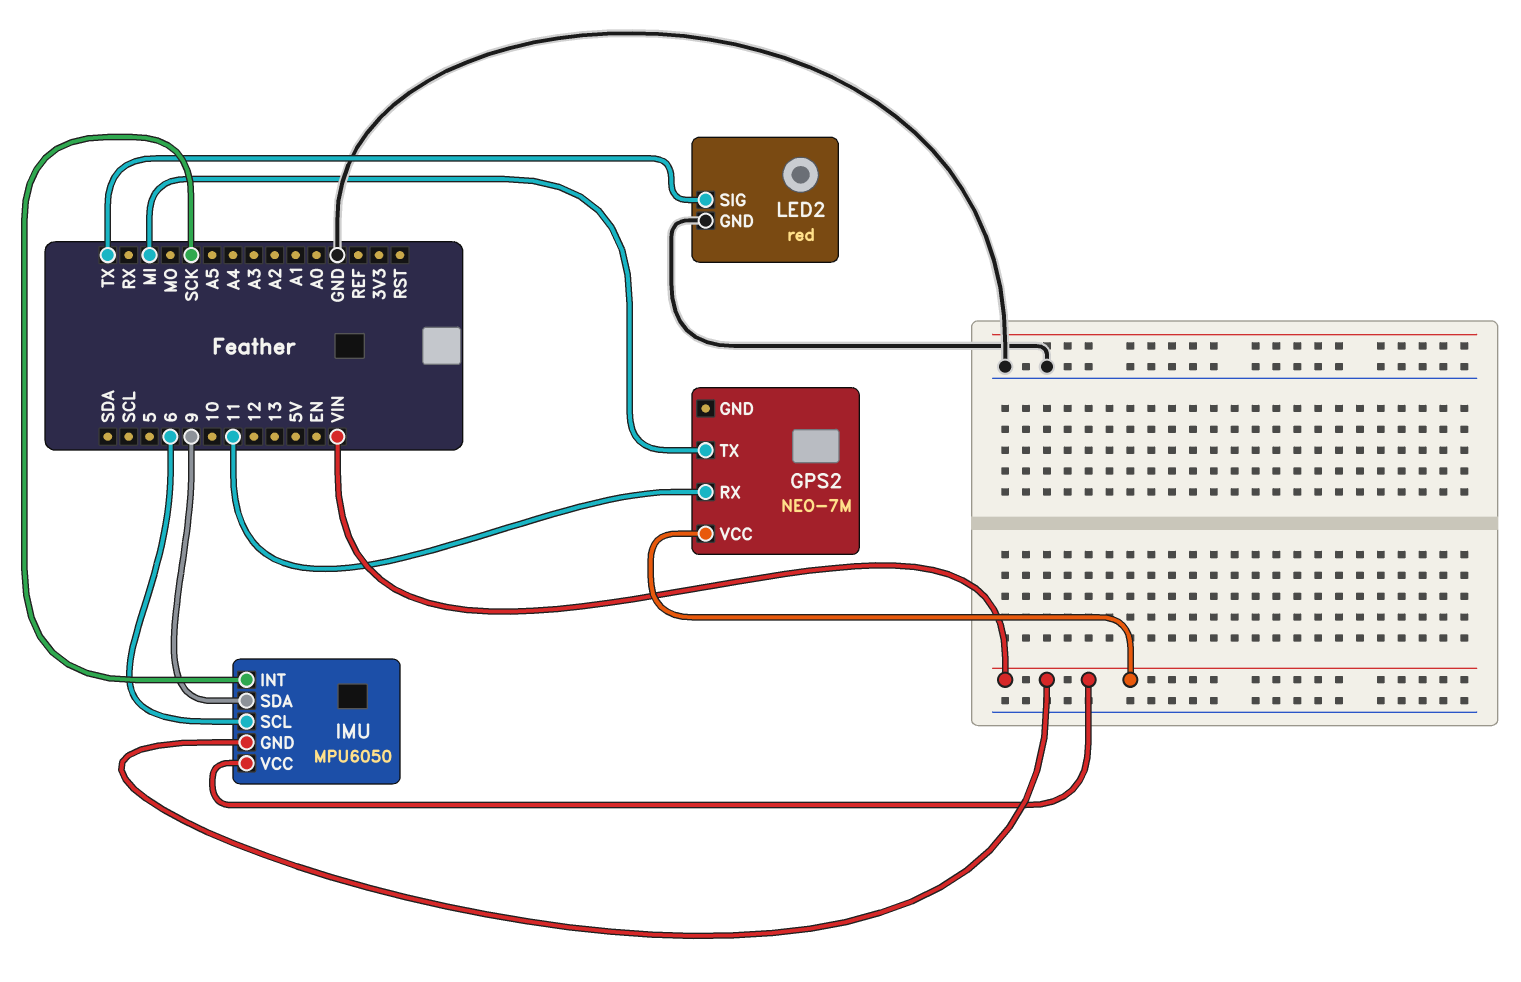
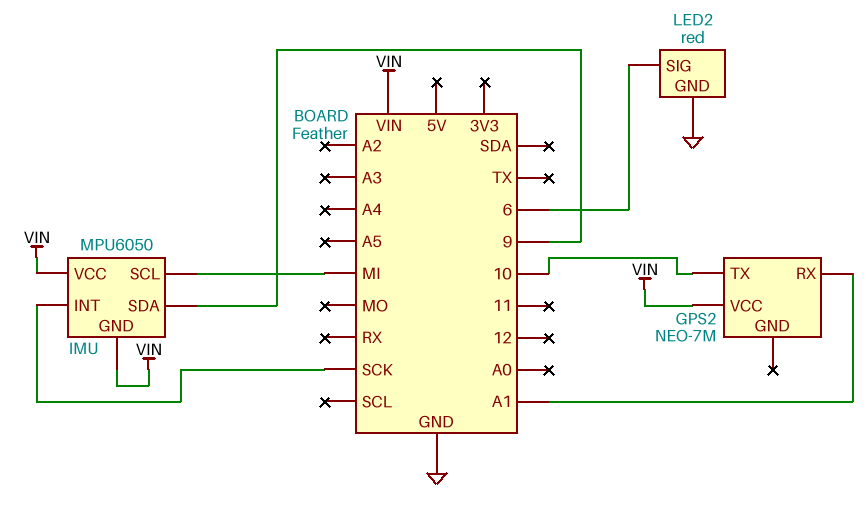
GPS2 pin RX: 11 -> A1
GPS2 pin TX: MI -> 10
IMU pin SCL: 6 -> MI
LED2 pin SIG: TX -> 6

